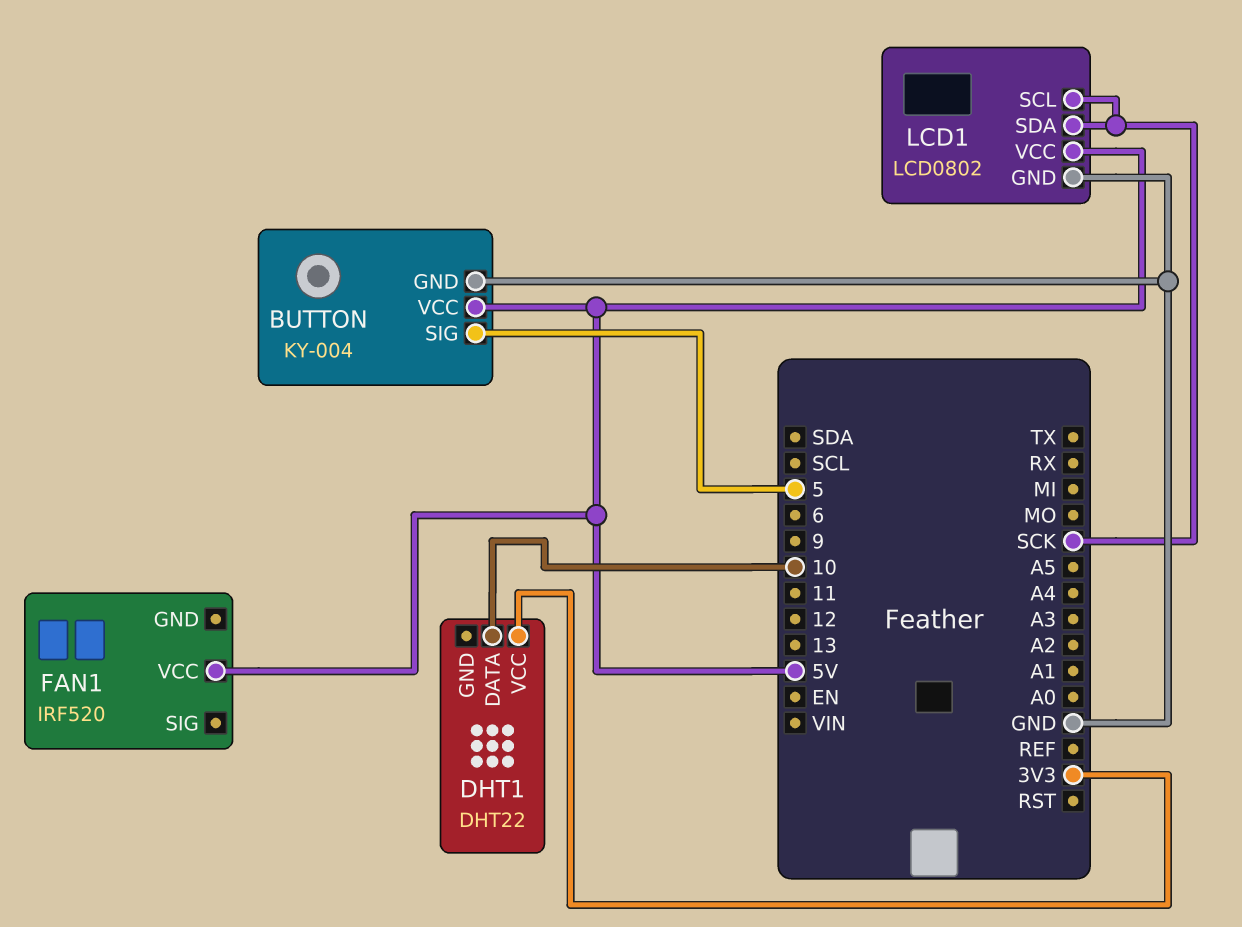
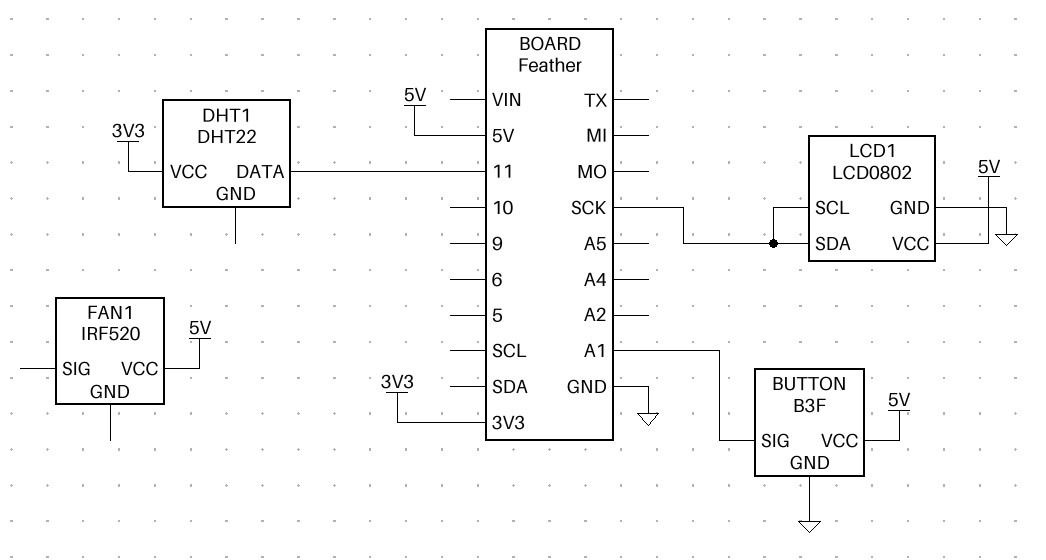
BUTTON: KY-004 -> B3F
BUTTON pin SIG: 5 -> A1
DHT1 pin DATA: 10 -> 11

